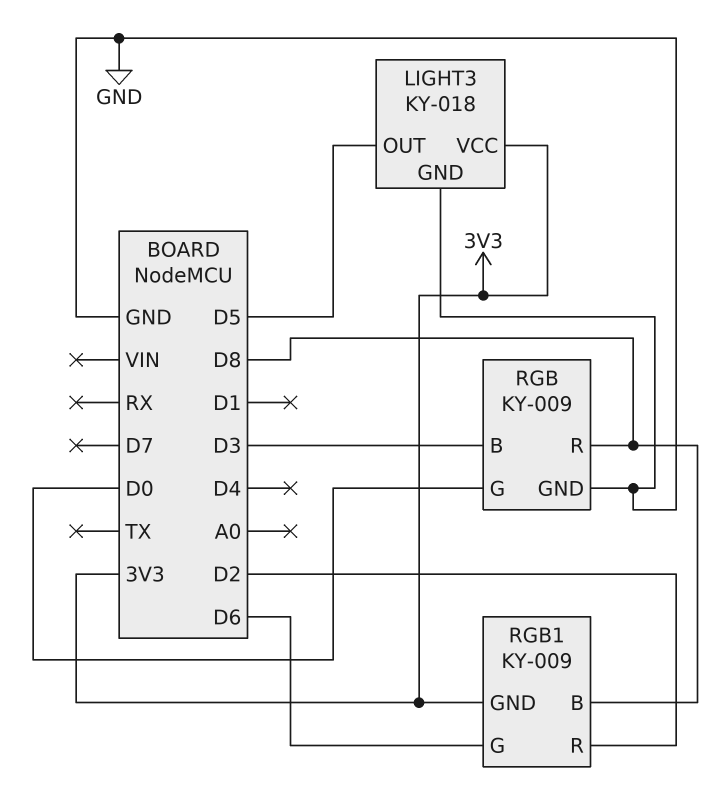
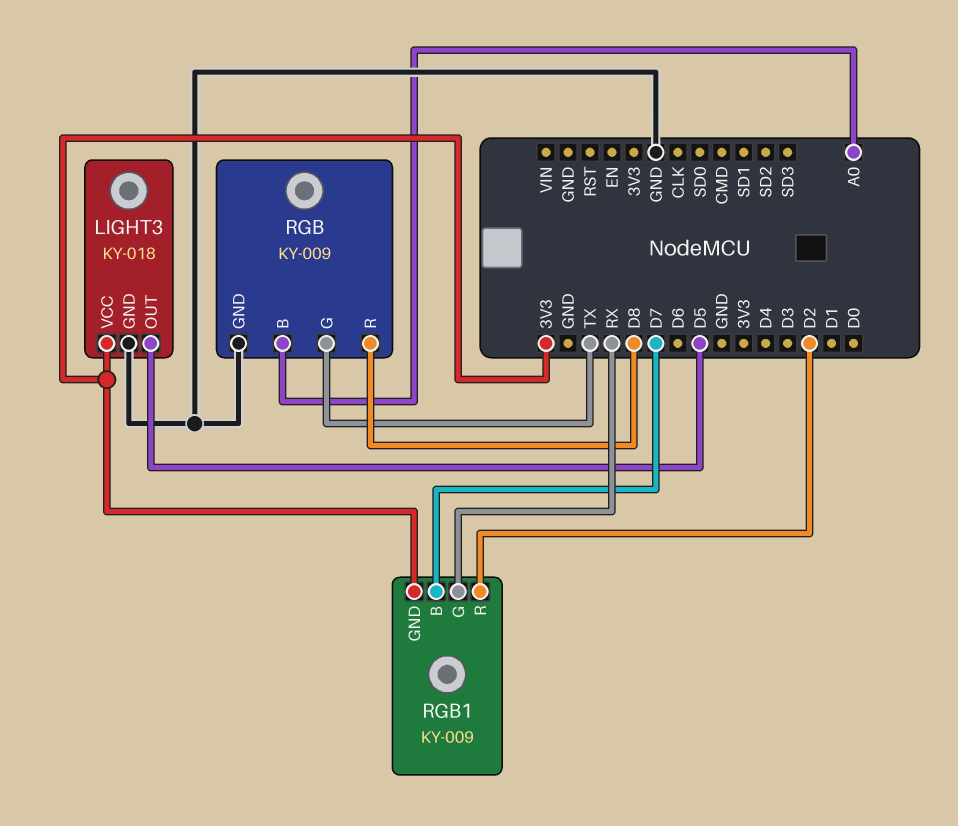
RGB pin B: D3 -> A0
RGB pin G: D0 -> TX
RGB1 pin B: D8 -> D7
RGB1 pin G: D6 -> RX

